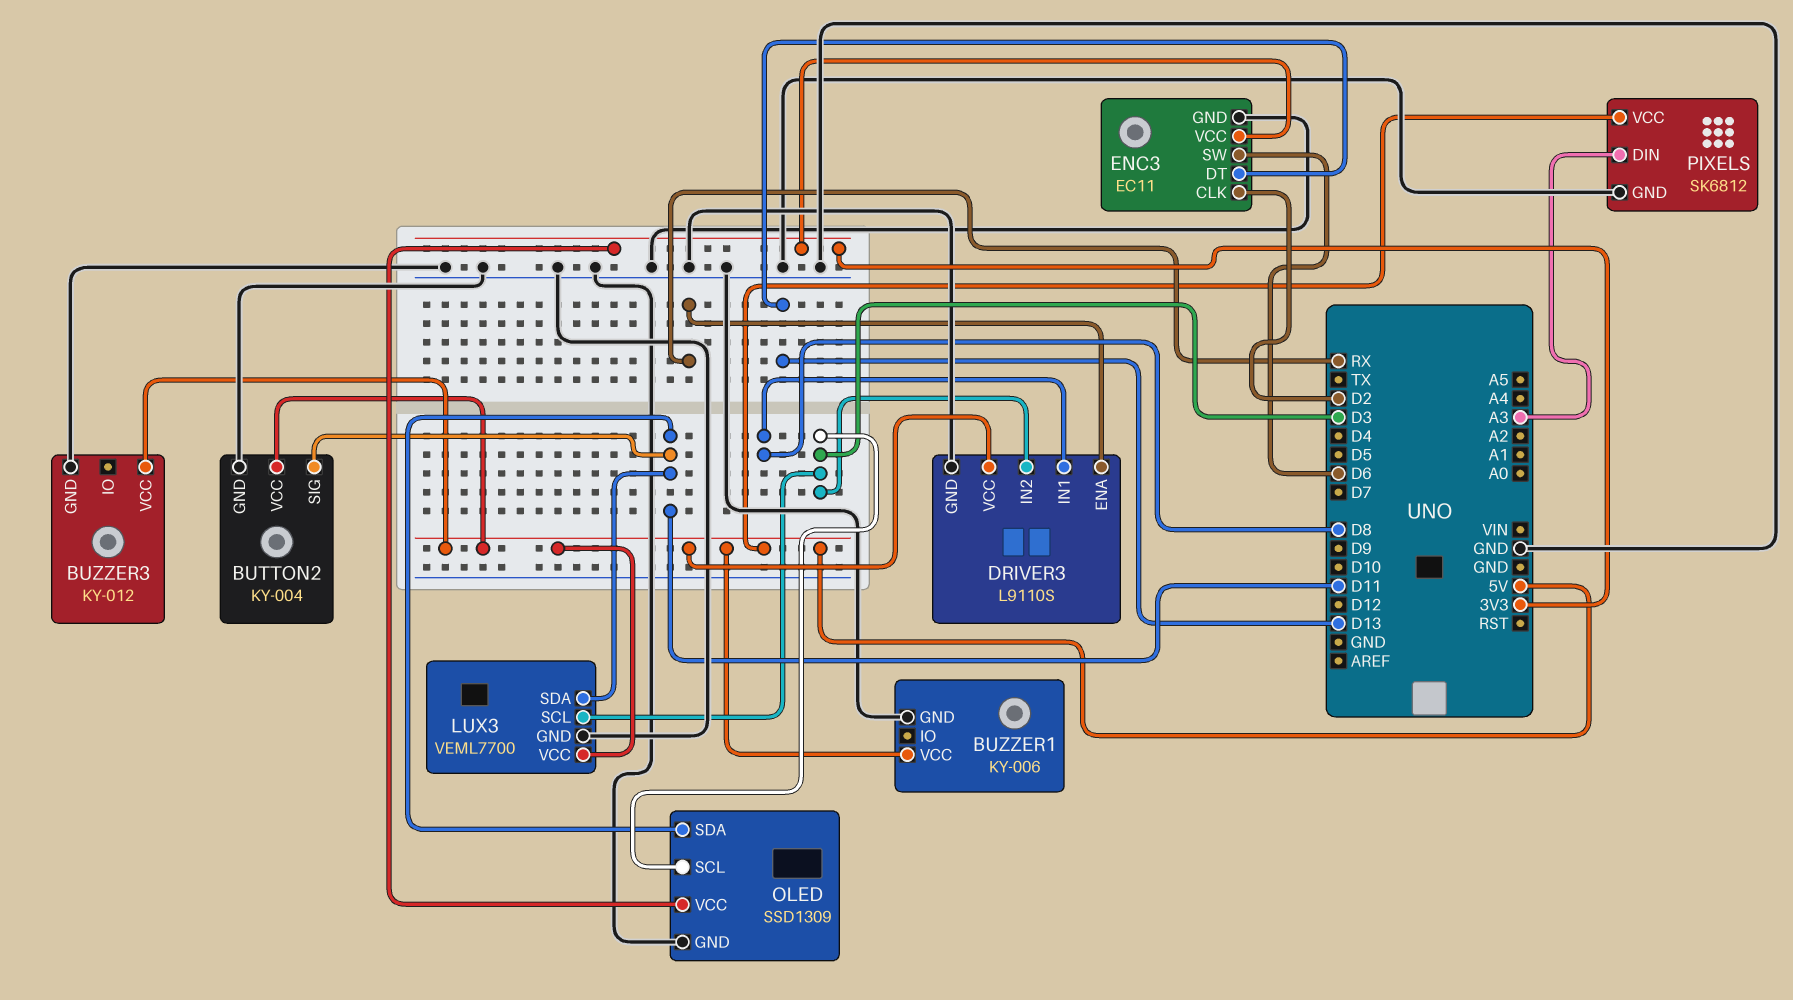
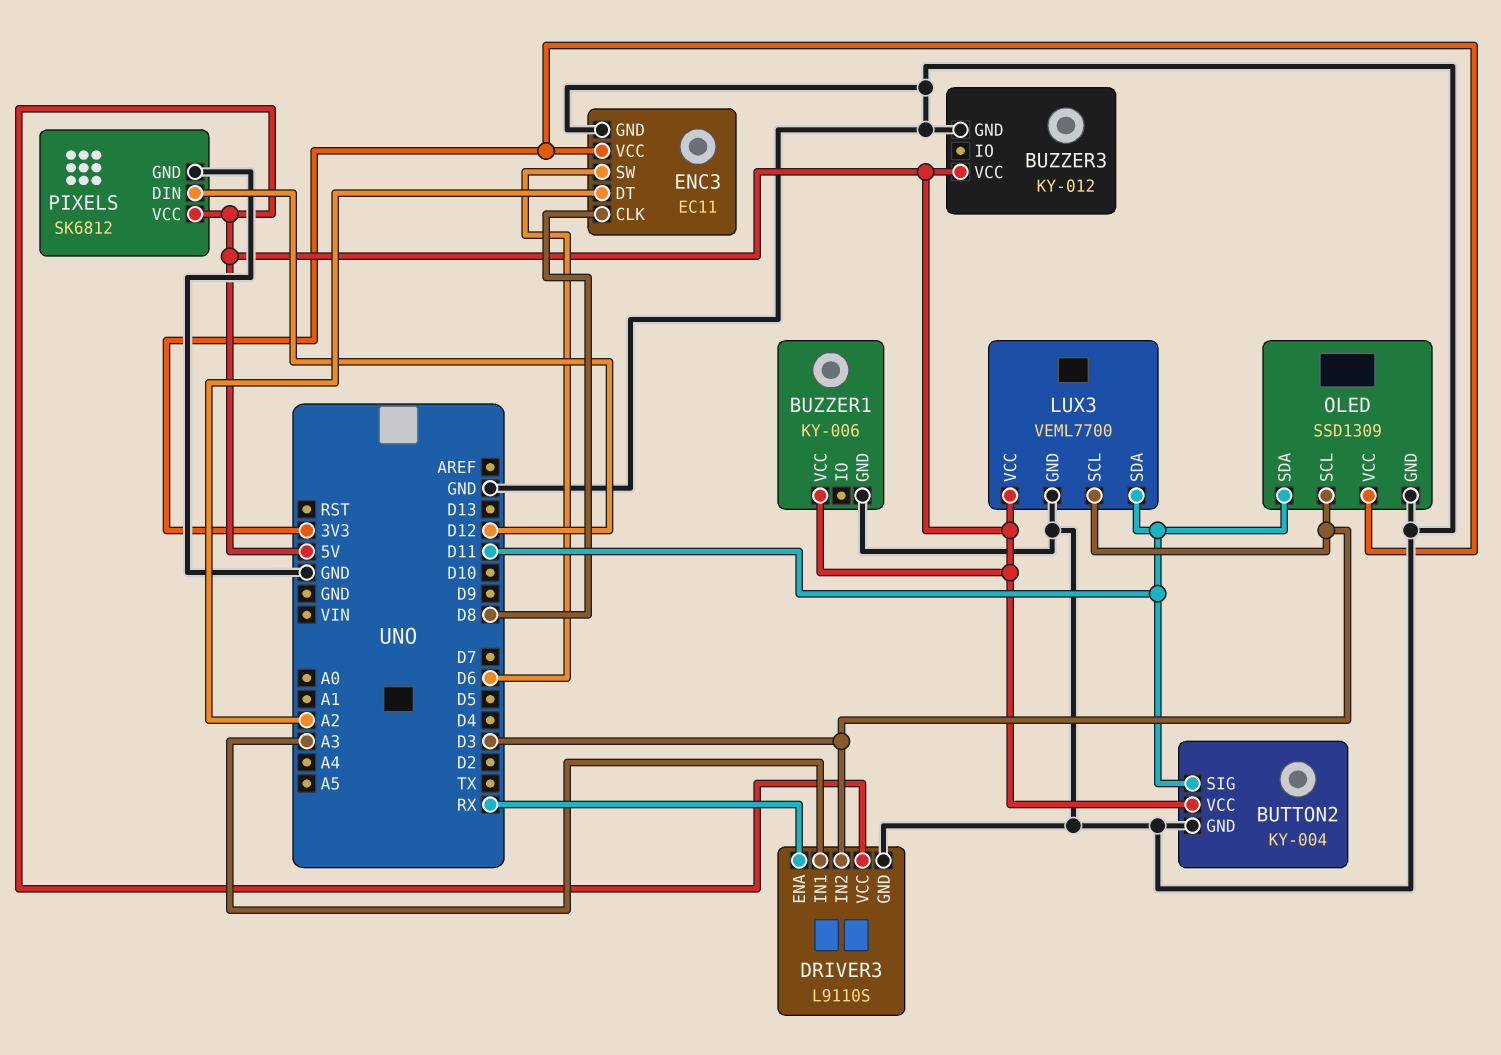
DRIVER3 pin IN1: D8 -> A3
ENC3 pin CLK: D2 -> D8
ENC3 pin DT: D13 -> A2
PIXELS pin DIN: A3 -> D12

